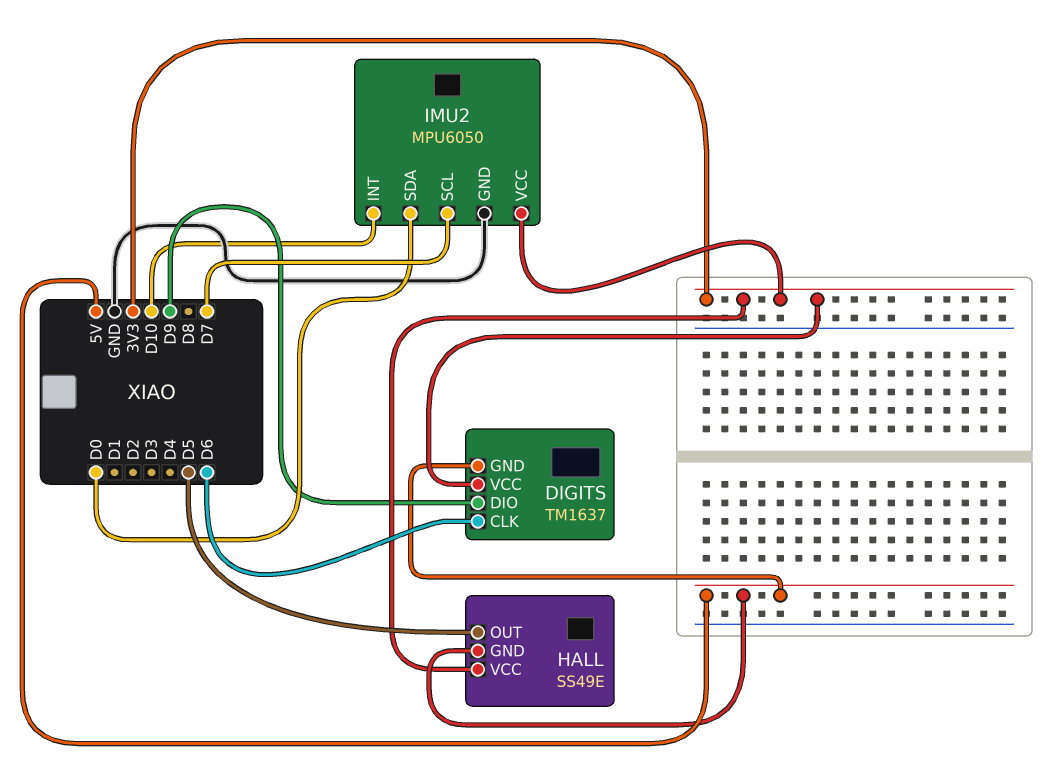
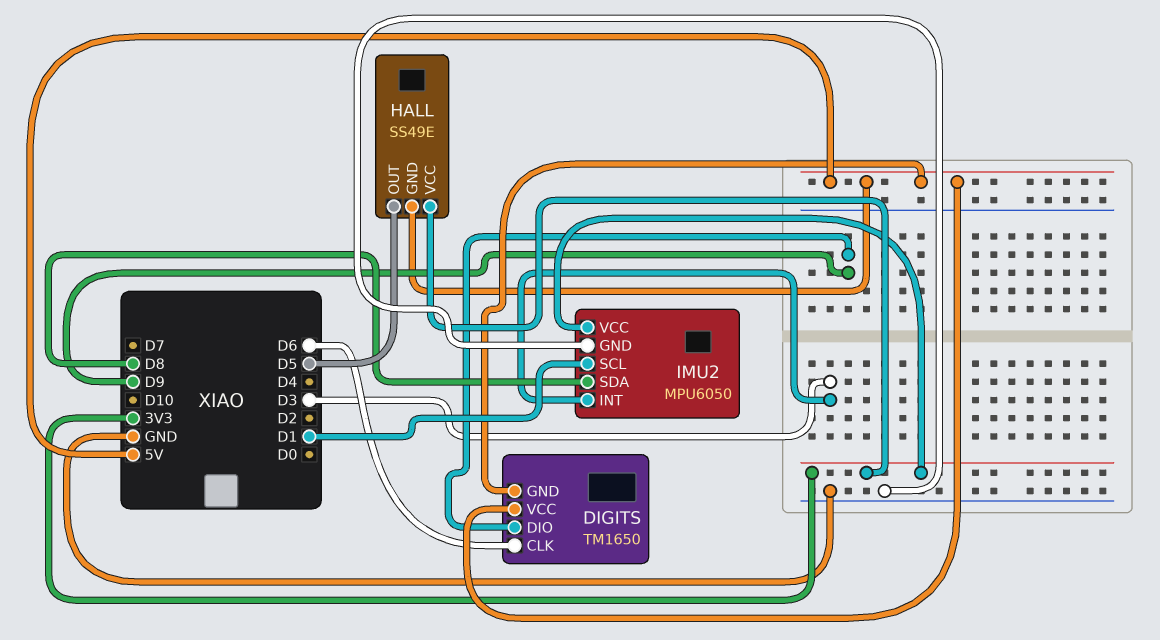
DIGITS: TM1637 -> TM1650
DIGITS pin VCC: 3V3 -> 5V
IMU2 pin INT: D10 -> D3
IMU2 pin SCL: D7 -> D1
IMU2 pin SDA: D0 -> D8

